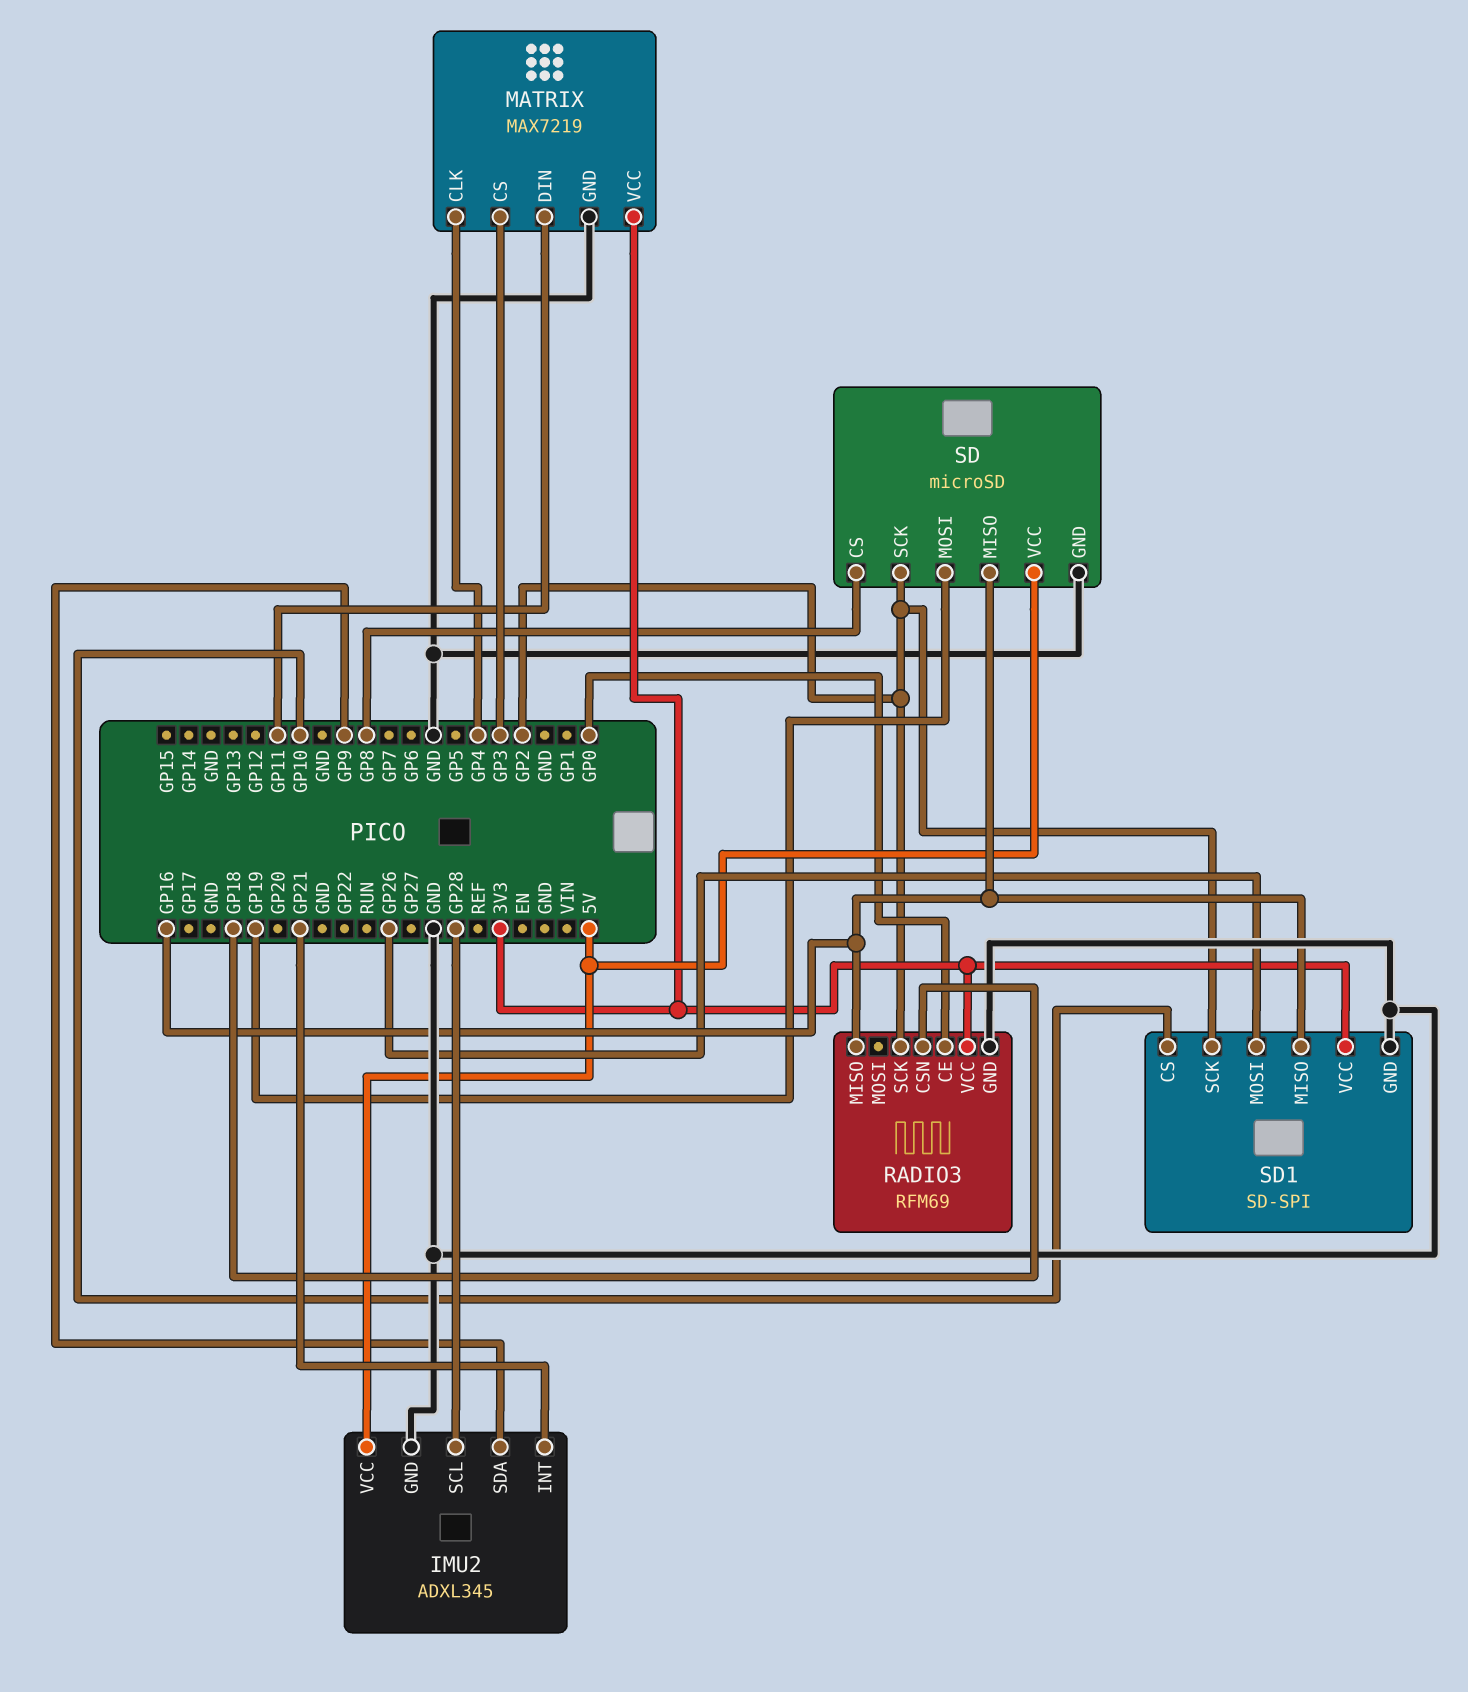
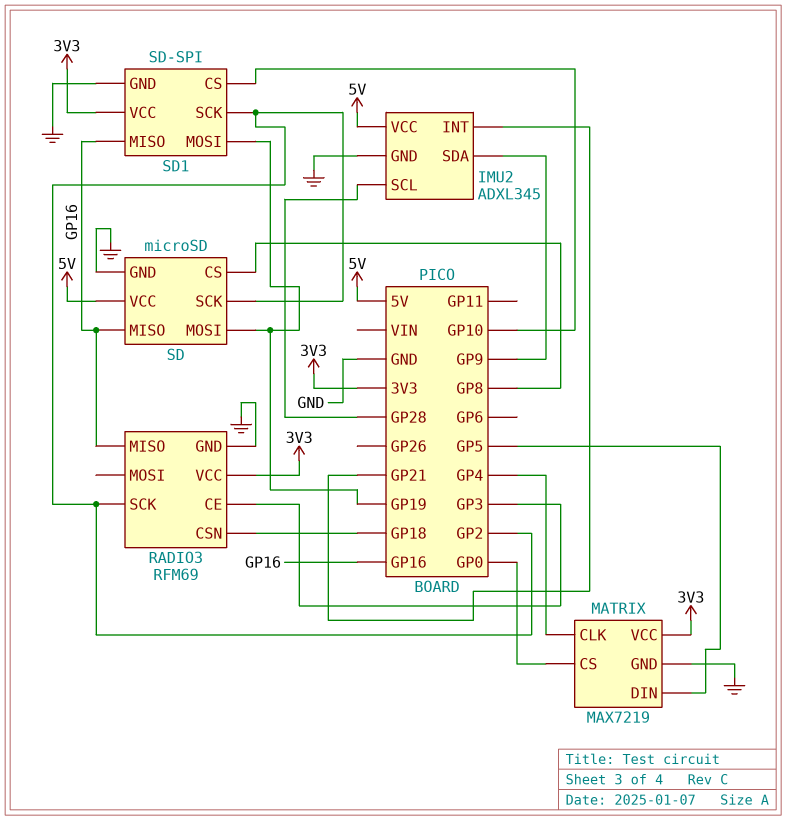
MATRIX pin CS: GP3 -> GP0
MATRIX pin DIN: GP11 -> GP5
RADIO3 pin CE: GP0 -> GP3
SD1 pin MOSI: GP26 -> GP19

